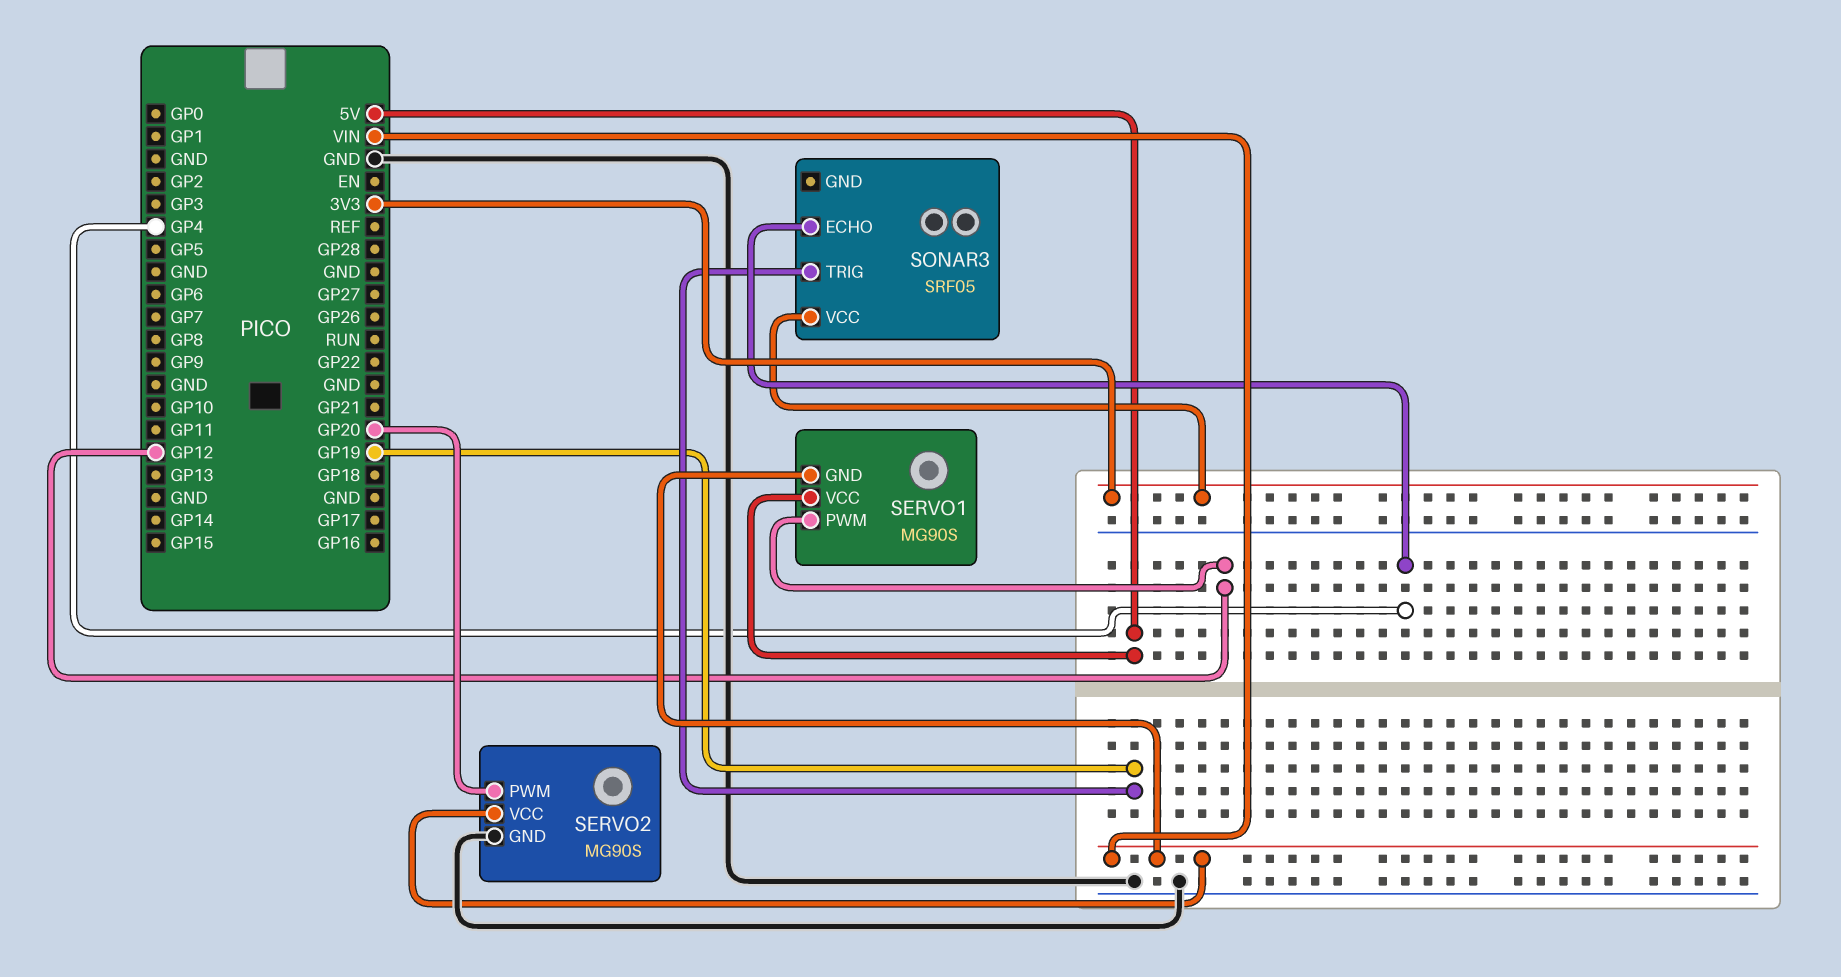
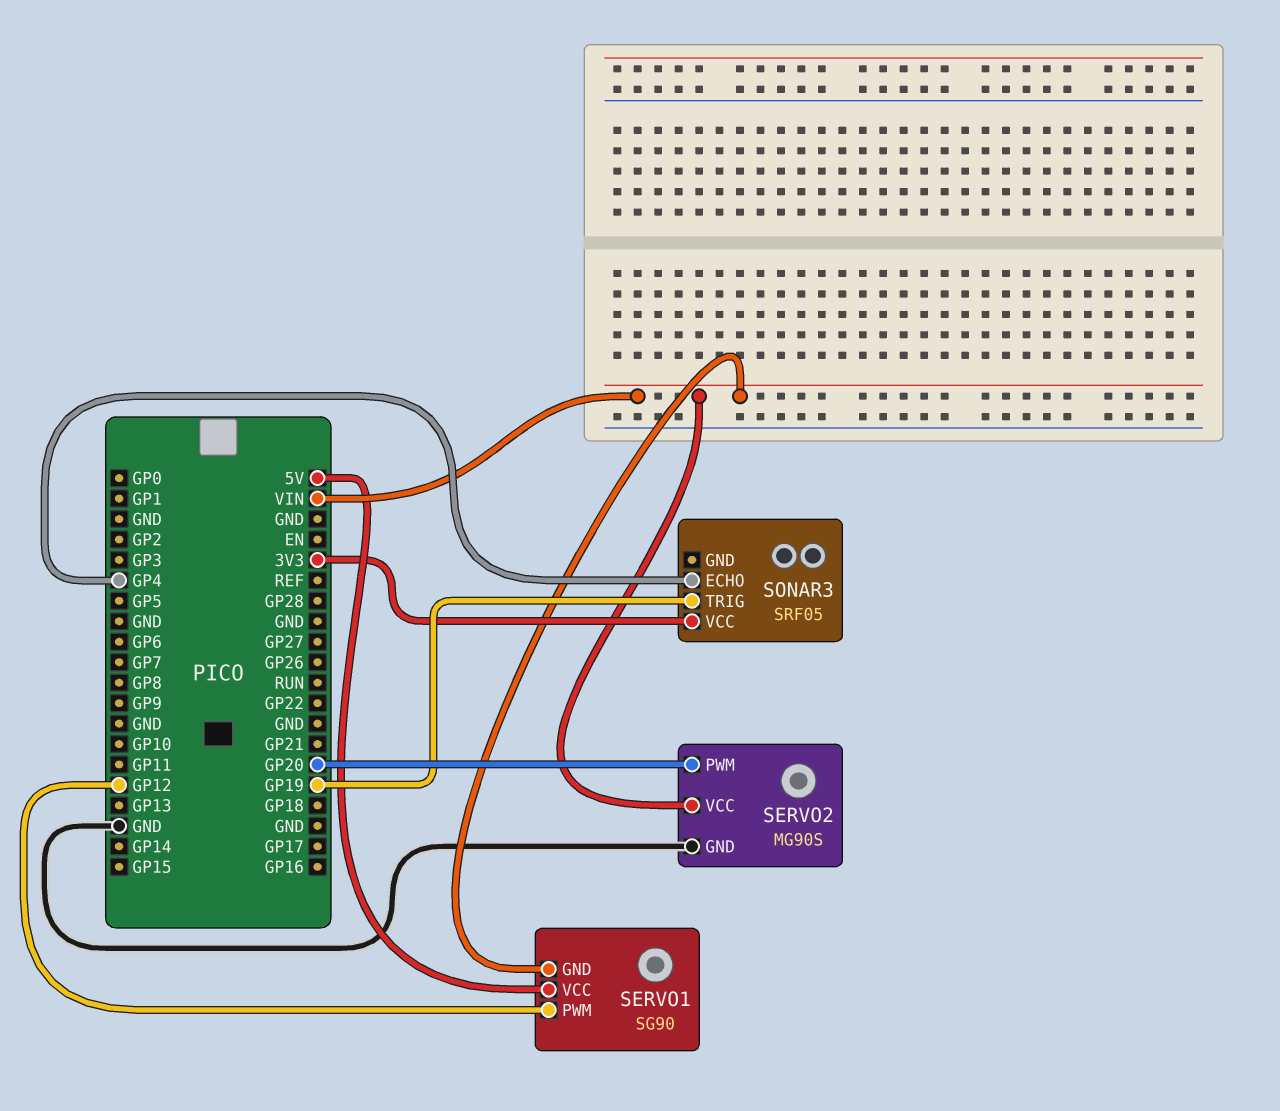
SERVO1: MG90S -> SG90

